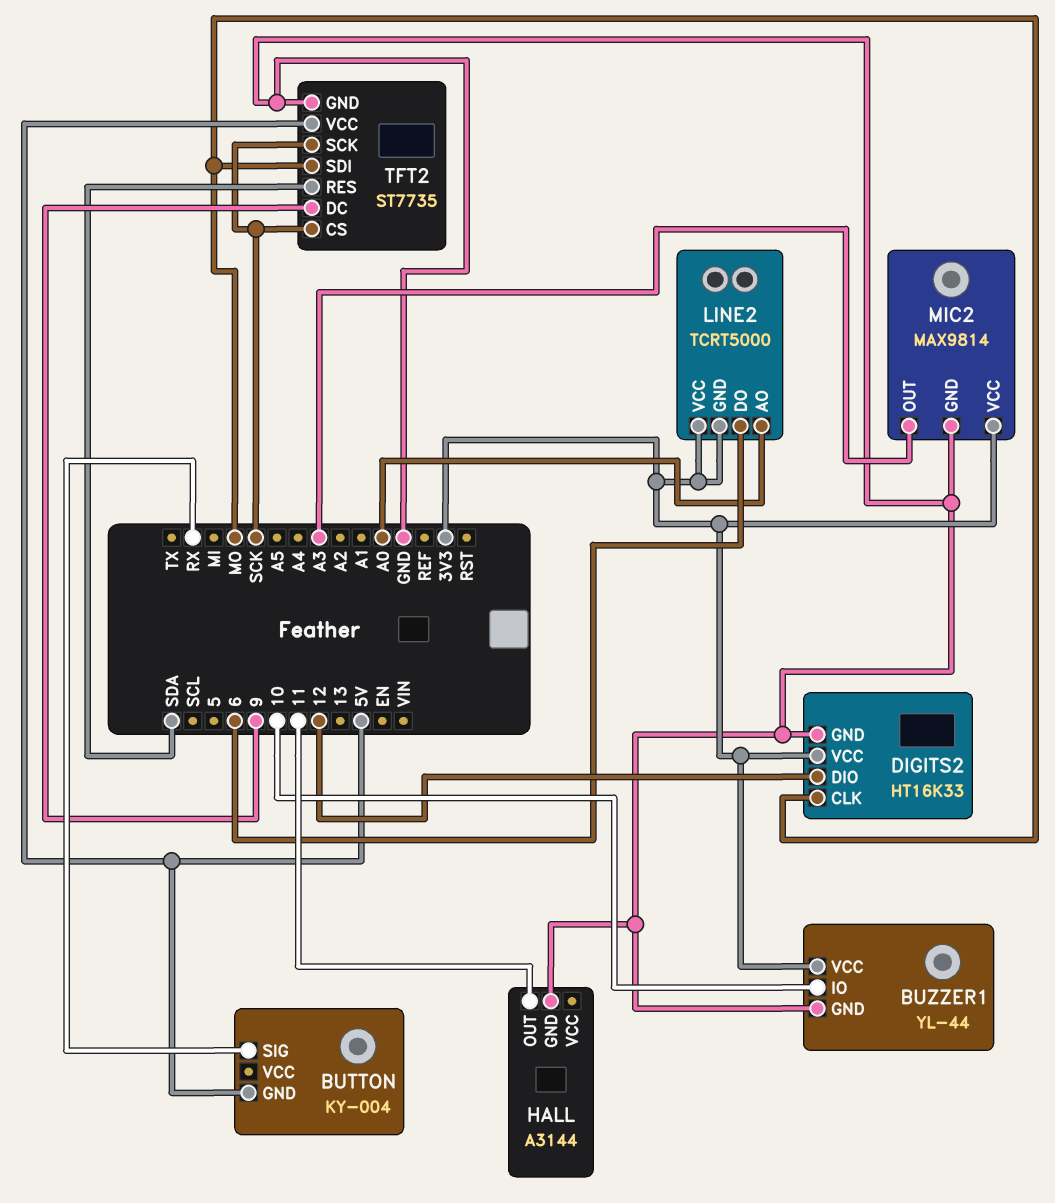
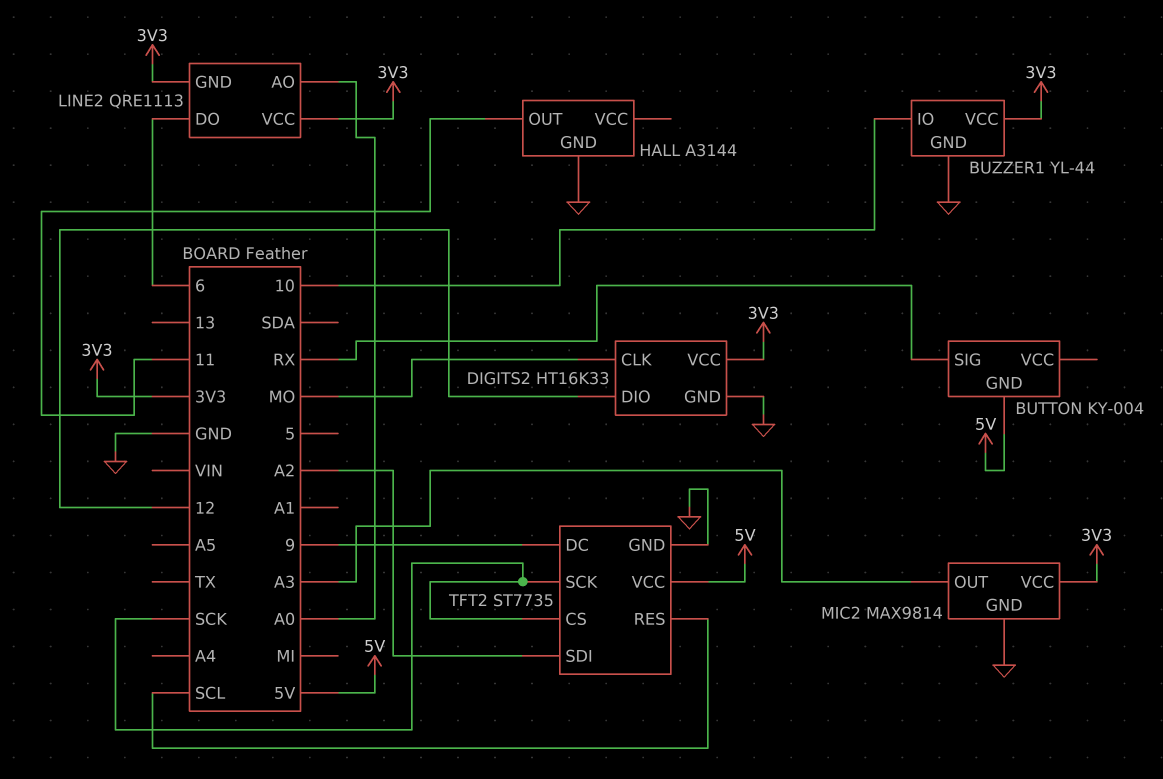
LINE2: TCRT5000 -> QRE1113
TFT2 pin RES: SDA -> SCL
TFT2 pin SDI: MO -> A2

